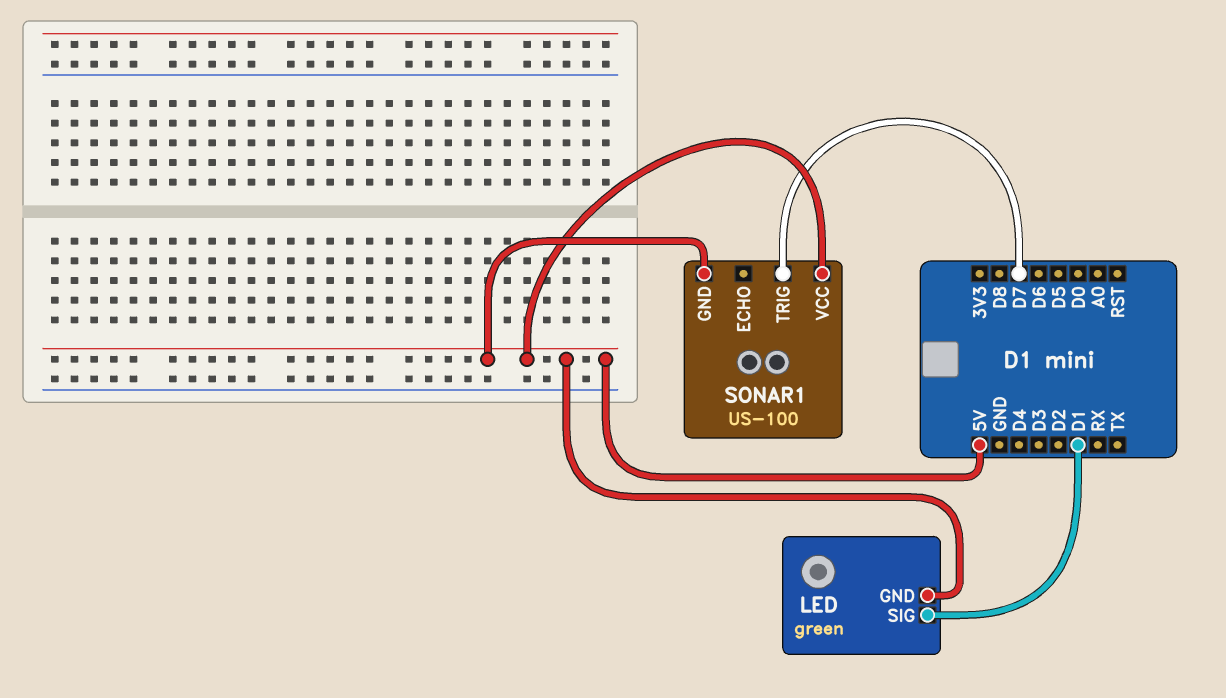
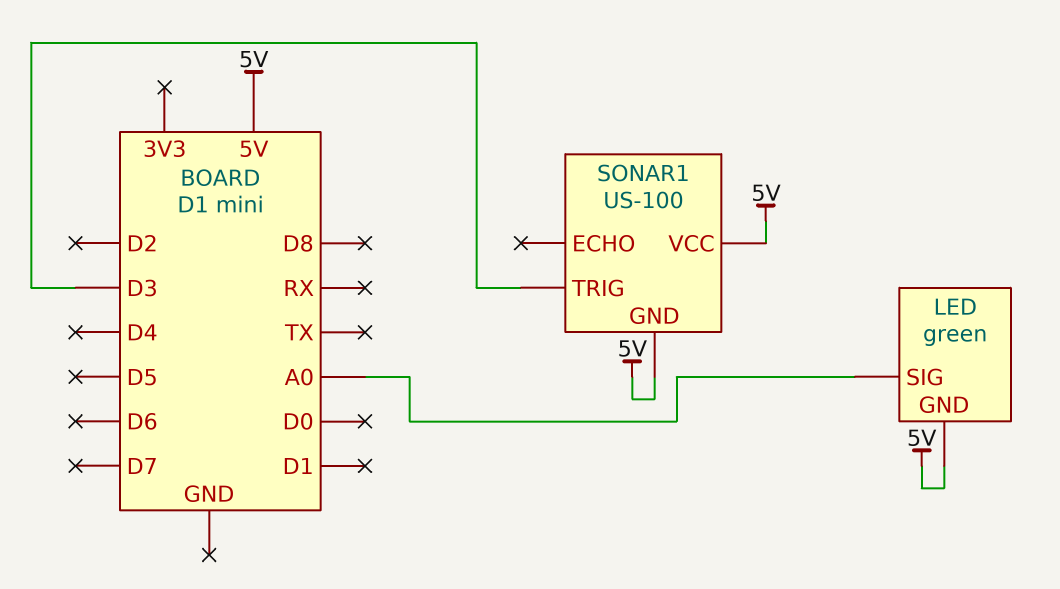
LED pin SIG: D1 -> A0
SONAR1 pin TRIG: D7 -> D3

